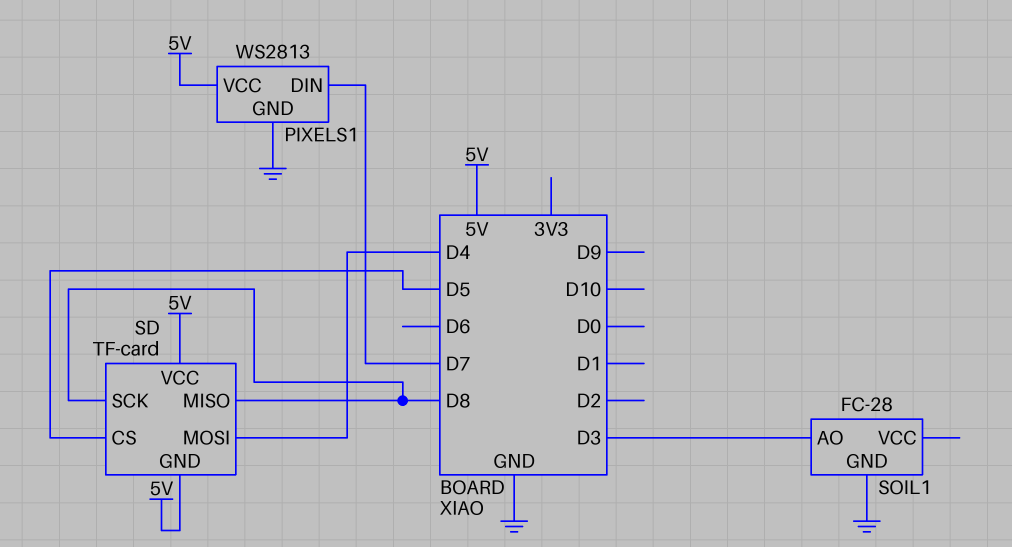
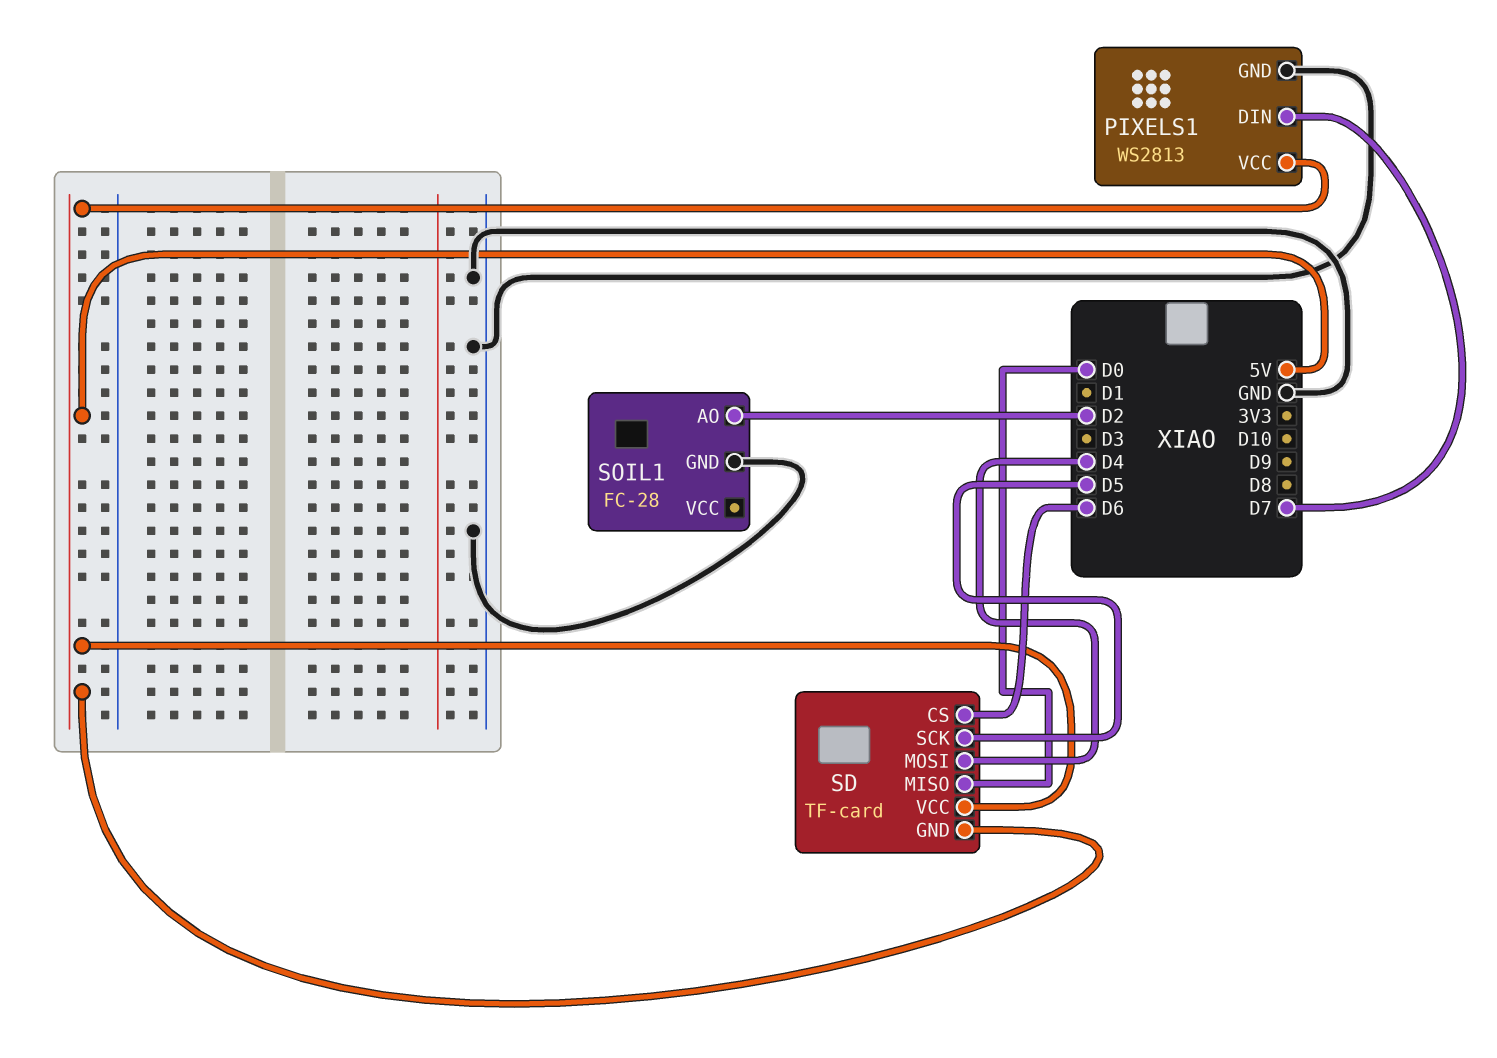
SD pin CS: D5 -> D6
SD pin MISO: D8 -> D0
SD pin SCK: D8 -> D5
SOIL1 pin AO: D3 -> D2

